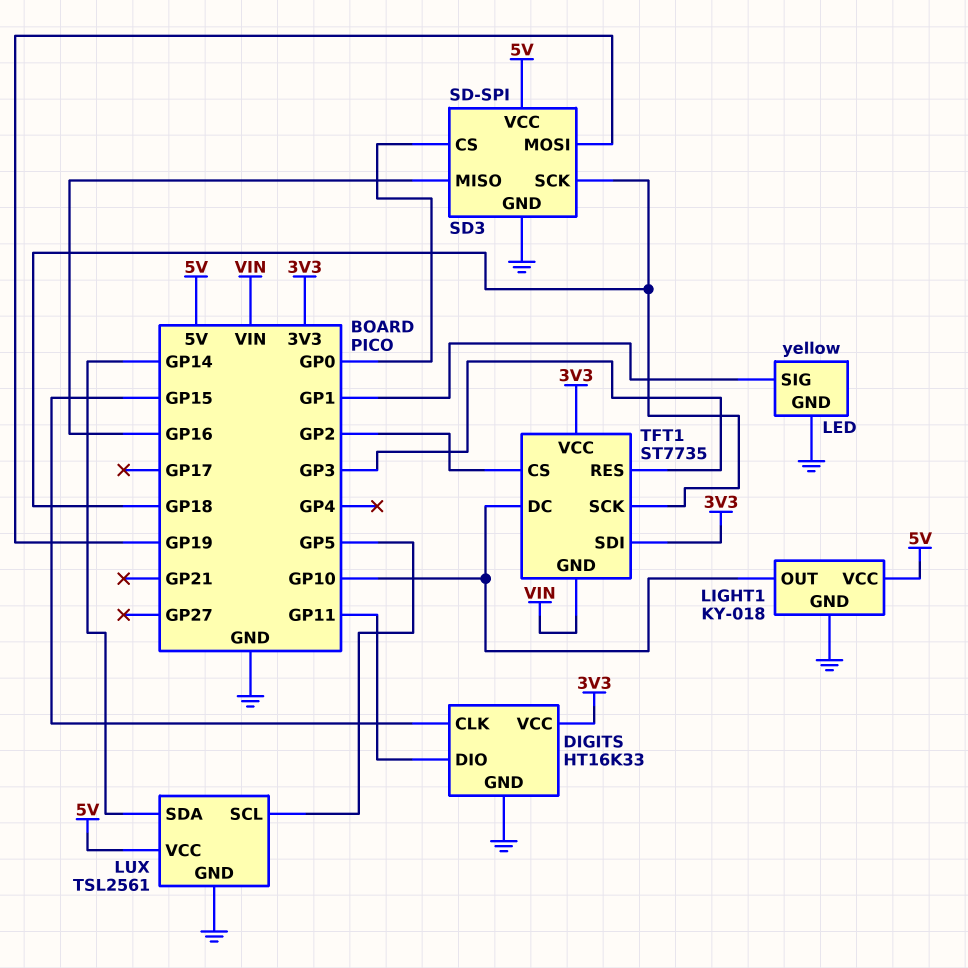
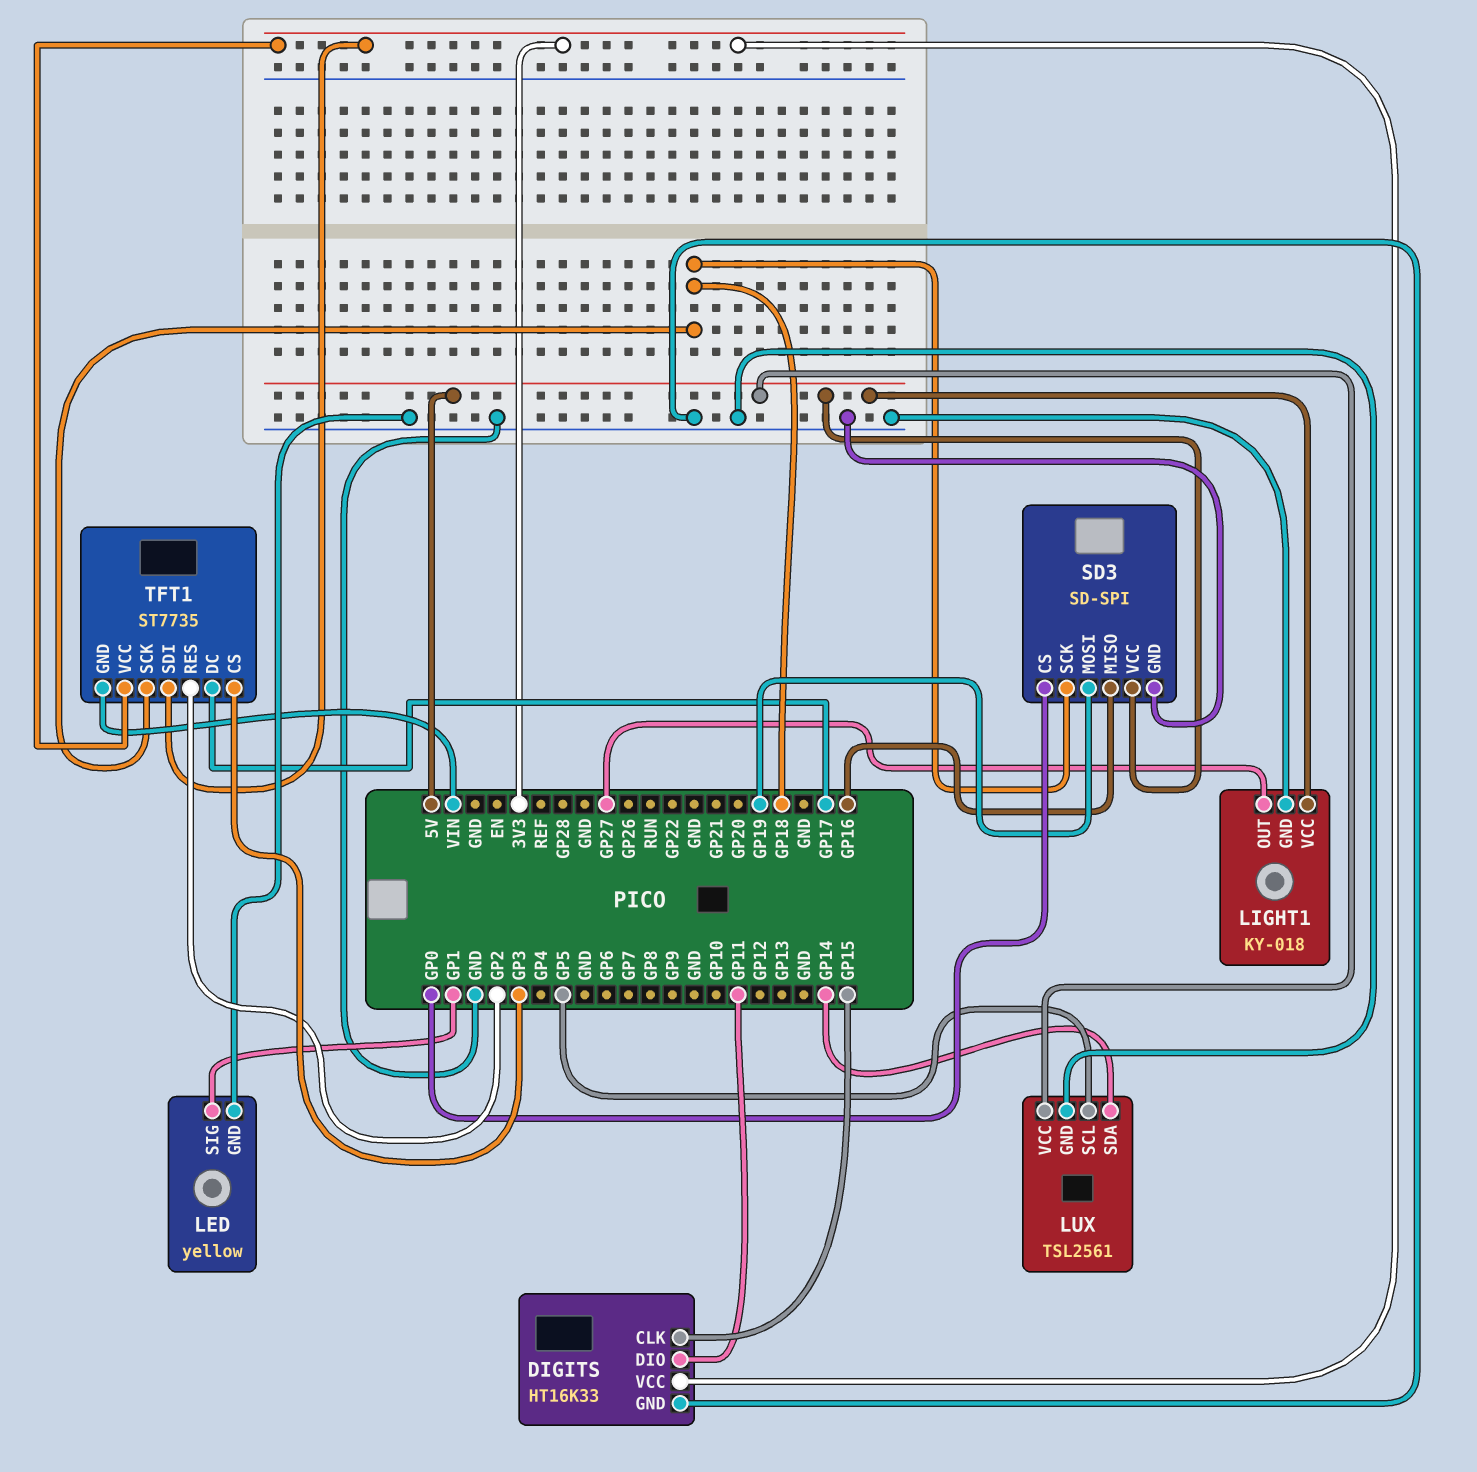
LIGHT1 pin OUT: GP10 -> GP27
TFT1 pin CS: GP2 -> GP3
TFT1 pin DC: GP10 -> GP17
TFT1 pin RES: GP3 -> GP2

